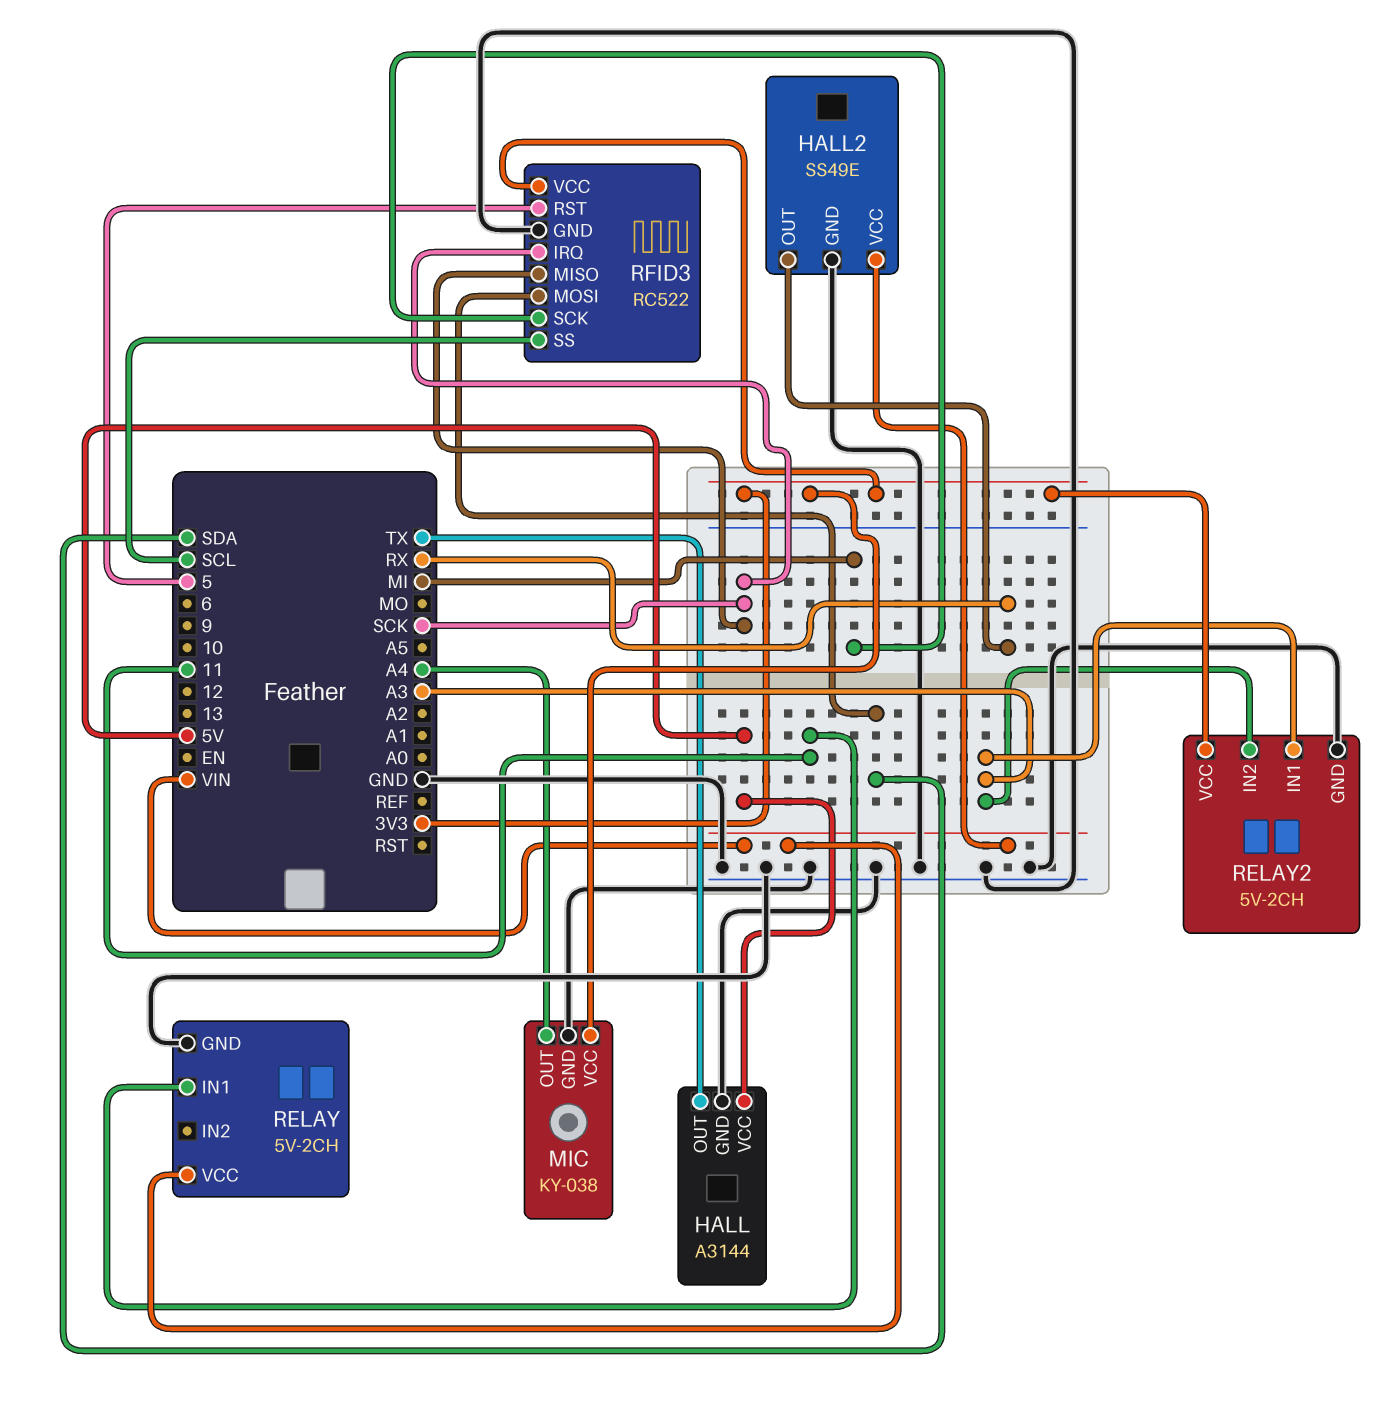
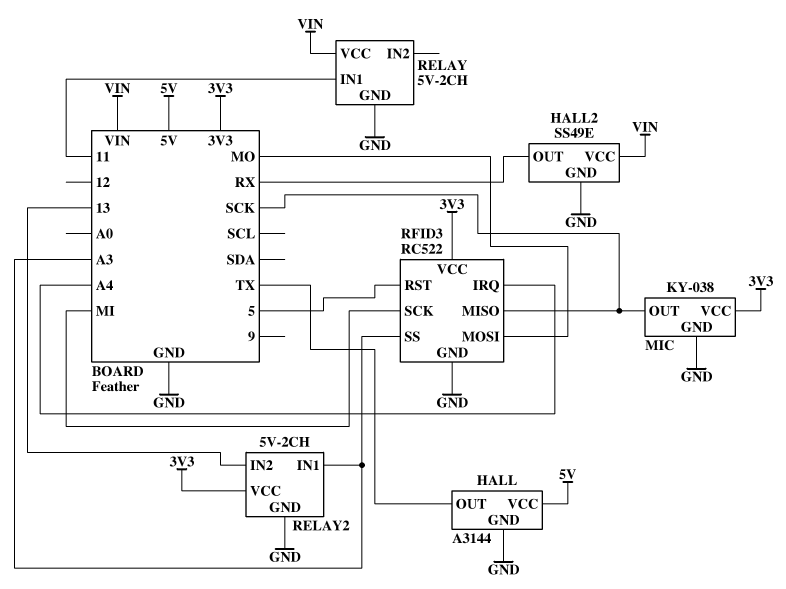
MIC pin OUT: A4 -> SCK
RELAY2 pin IN2: A3 -> 13
RFID3 pin IRQ: SCK -> A4
RFID3 pin MOSI: SDA -> MO
RFID3 pin SS: SCL -> A3

